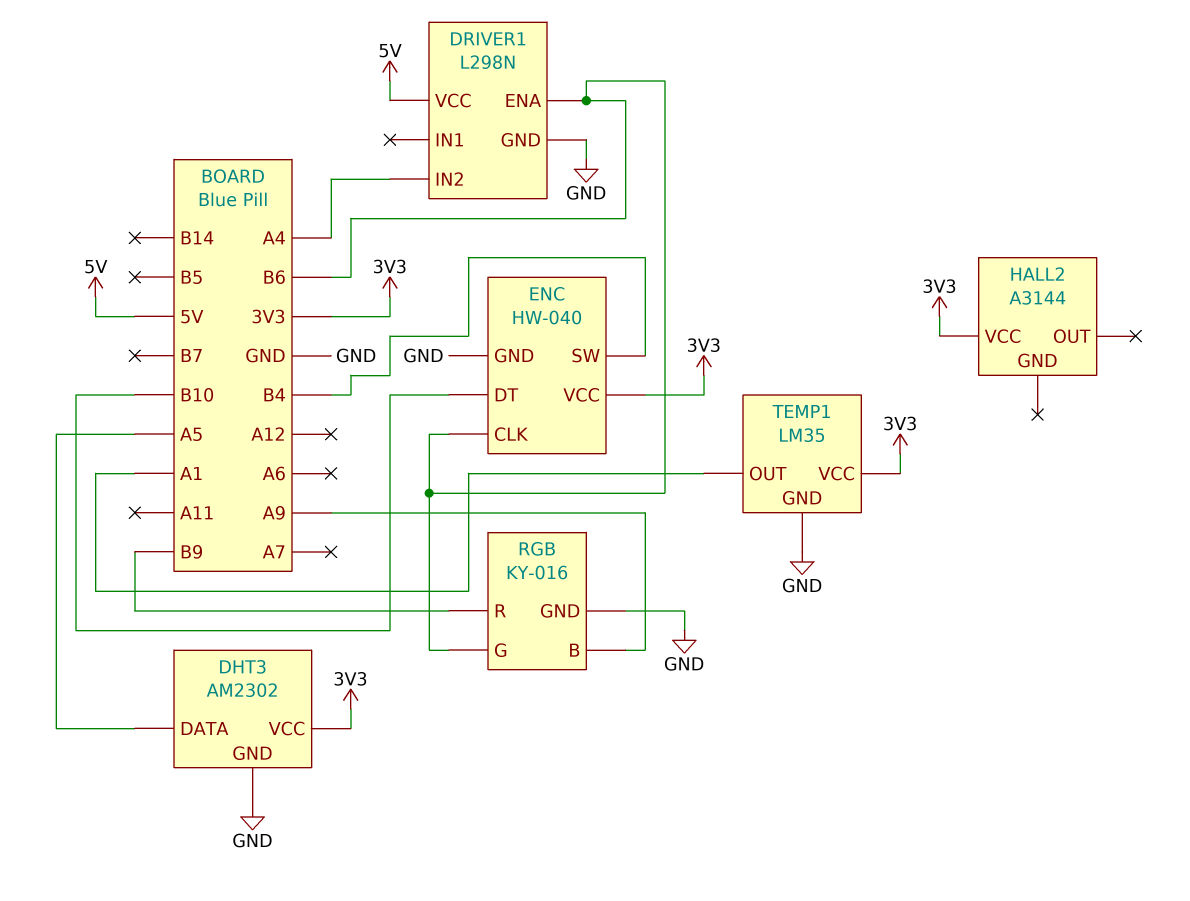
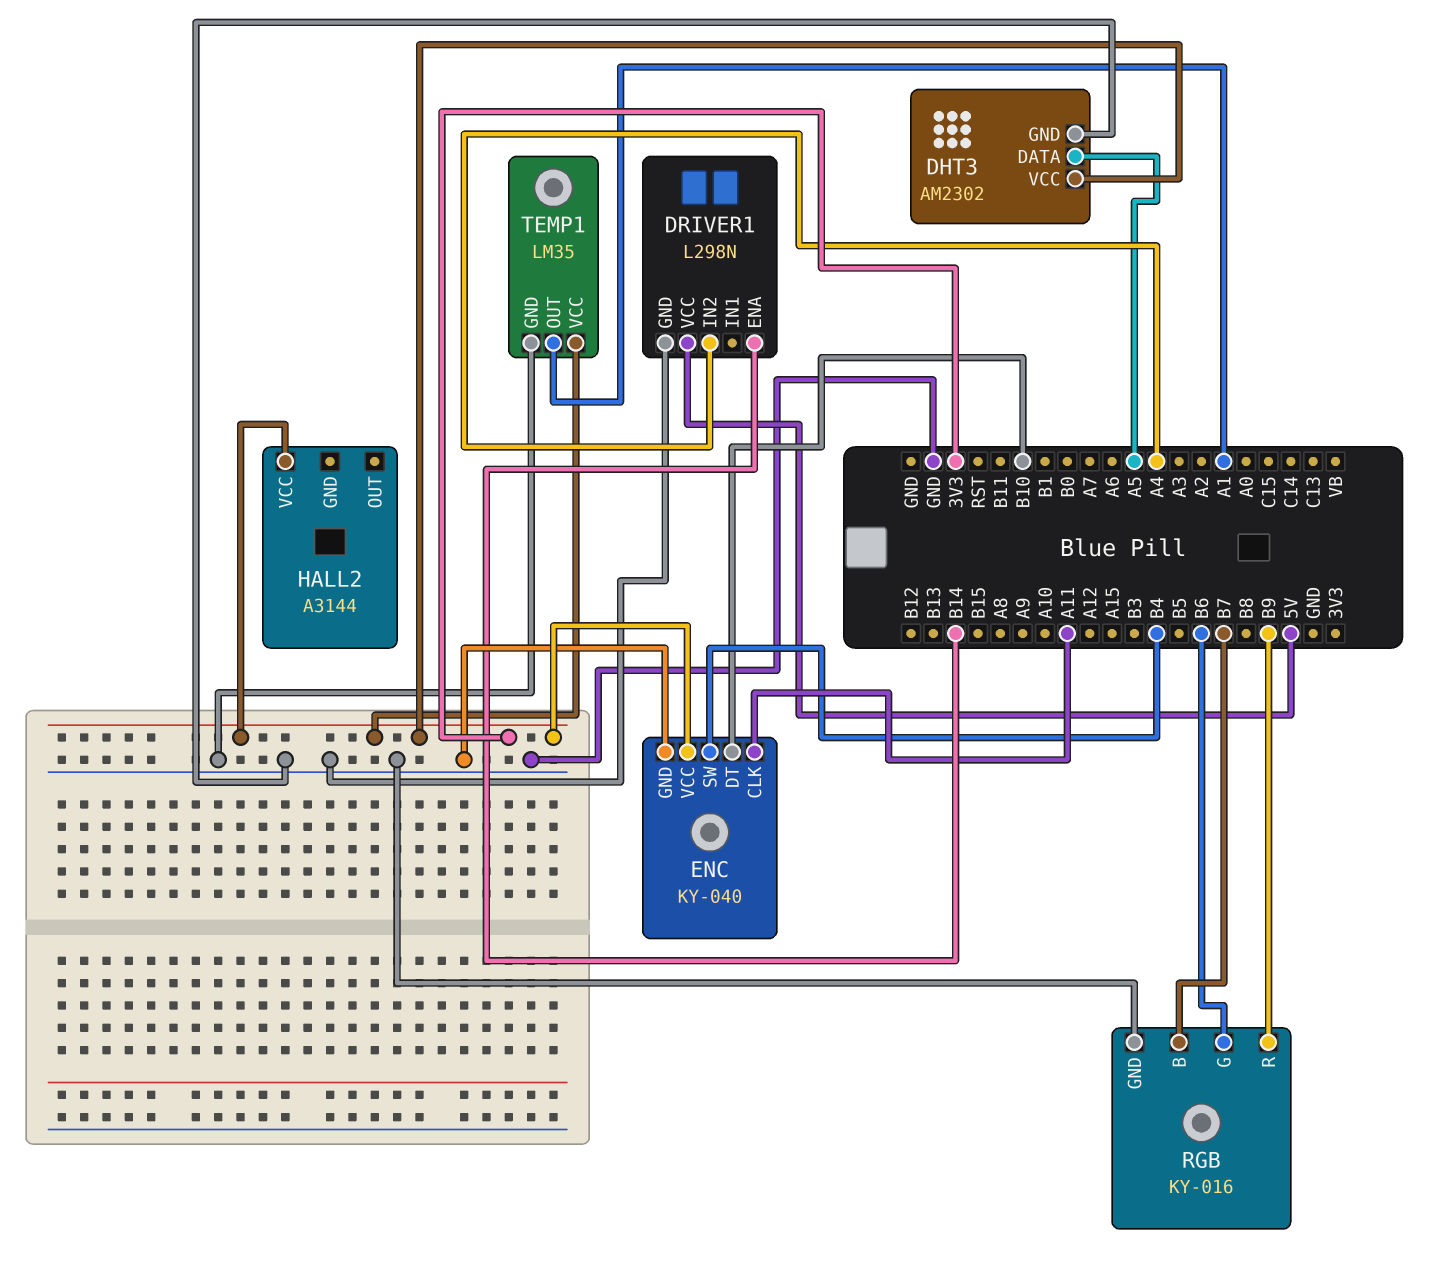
DRIVER1 pin ENA: B6 -> B14
ENC: HW-040 -> KY-040
ENC pin CLK: B6 -> A11
RGB pin B: A9 -> B7

